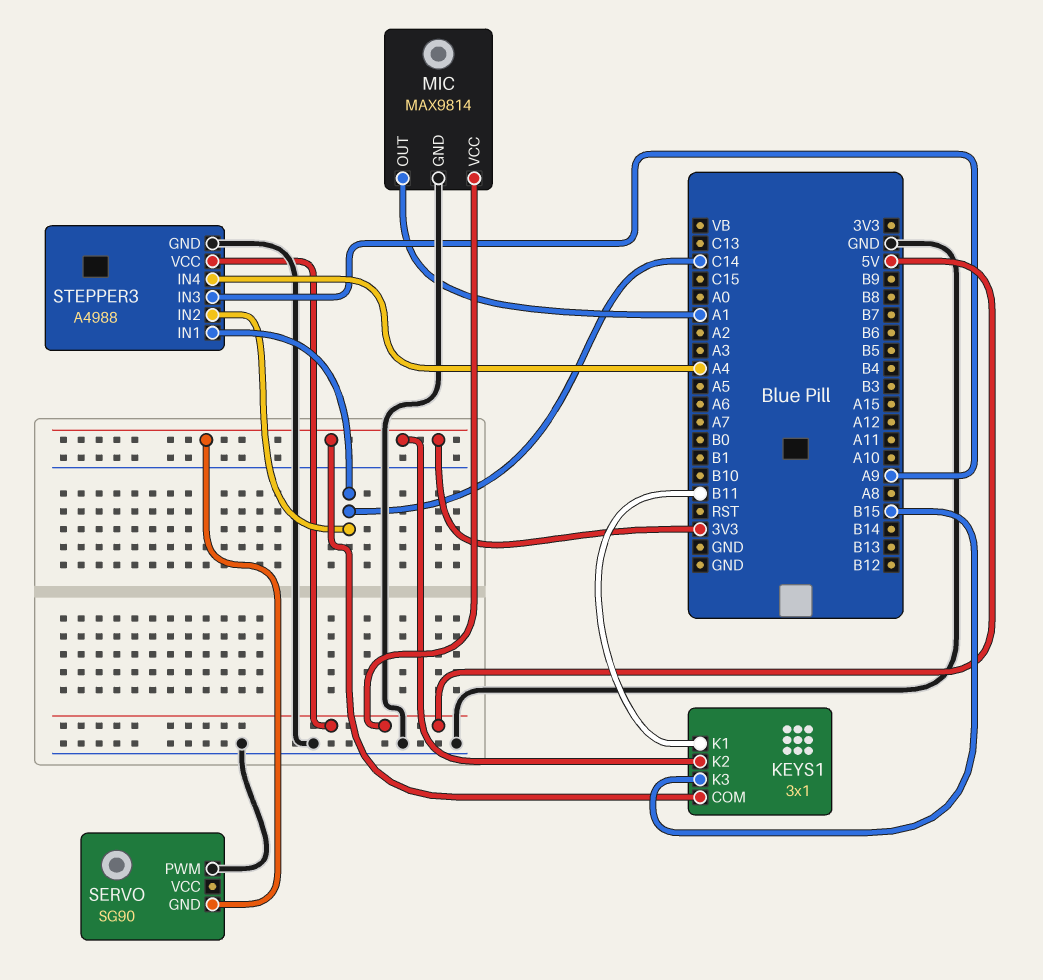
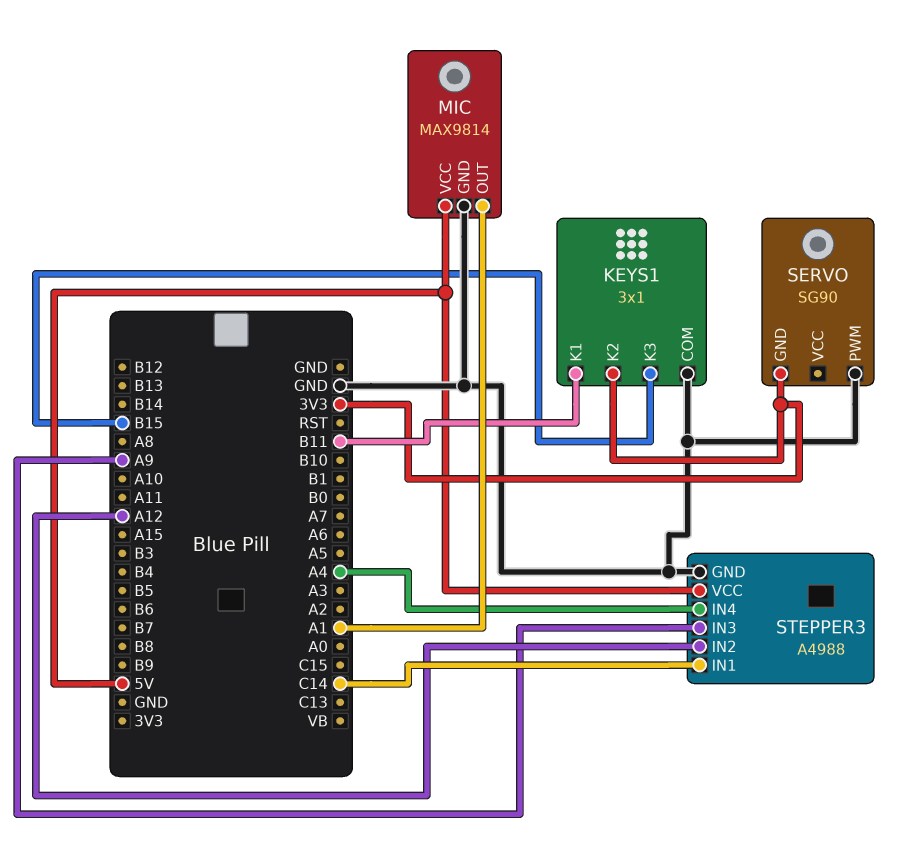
KEYS1 pin COM: 3V3 -> GND
STEPPER3 pin IN2: C14 -> A12

